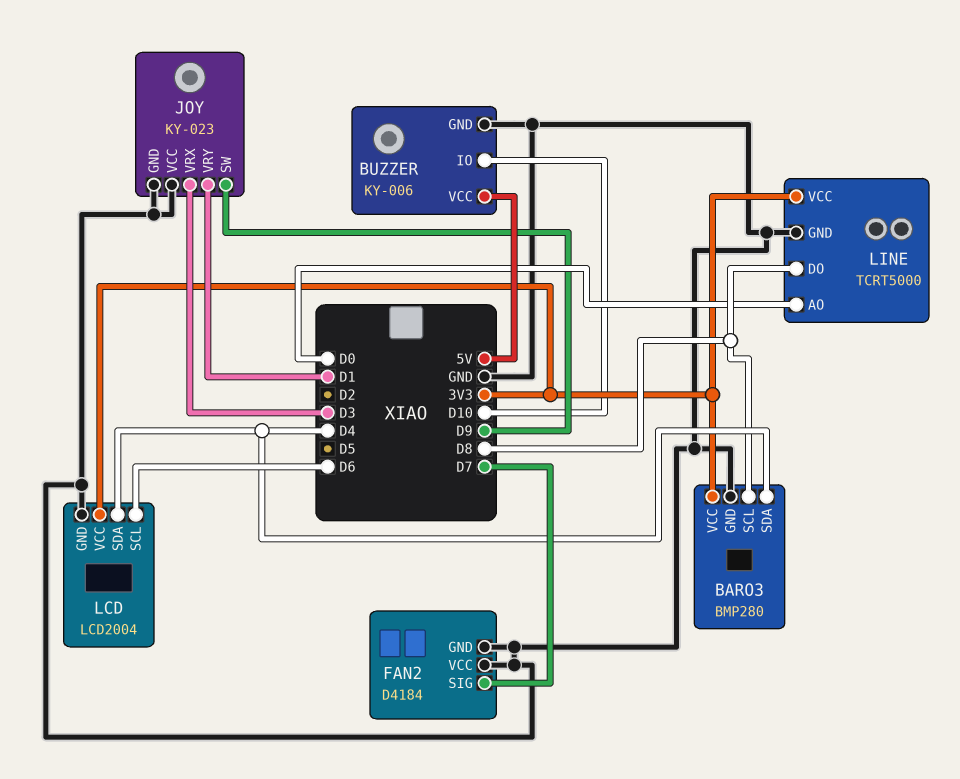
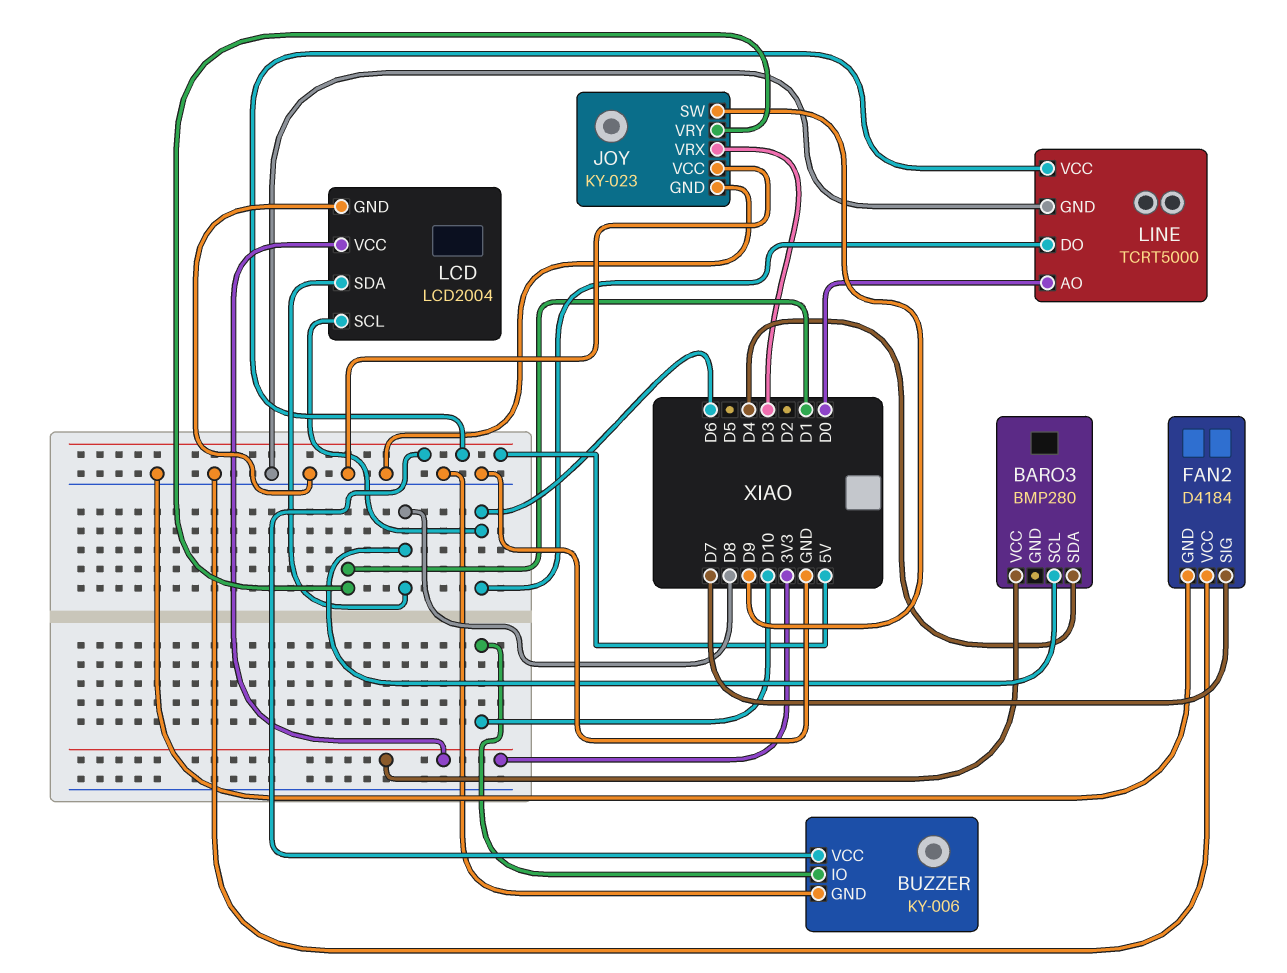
BARO3 pin GND: GND -> none
LCD pin SDA: D4 -> D8
LINE pin DO: D8 -> D6
LINE pin VCC: 3V3 -> 5V

